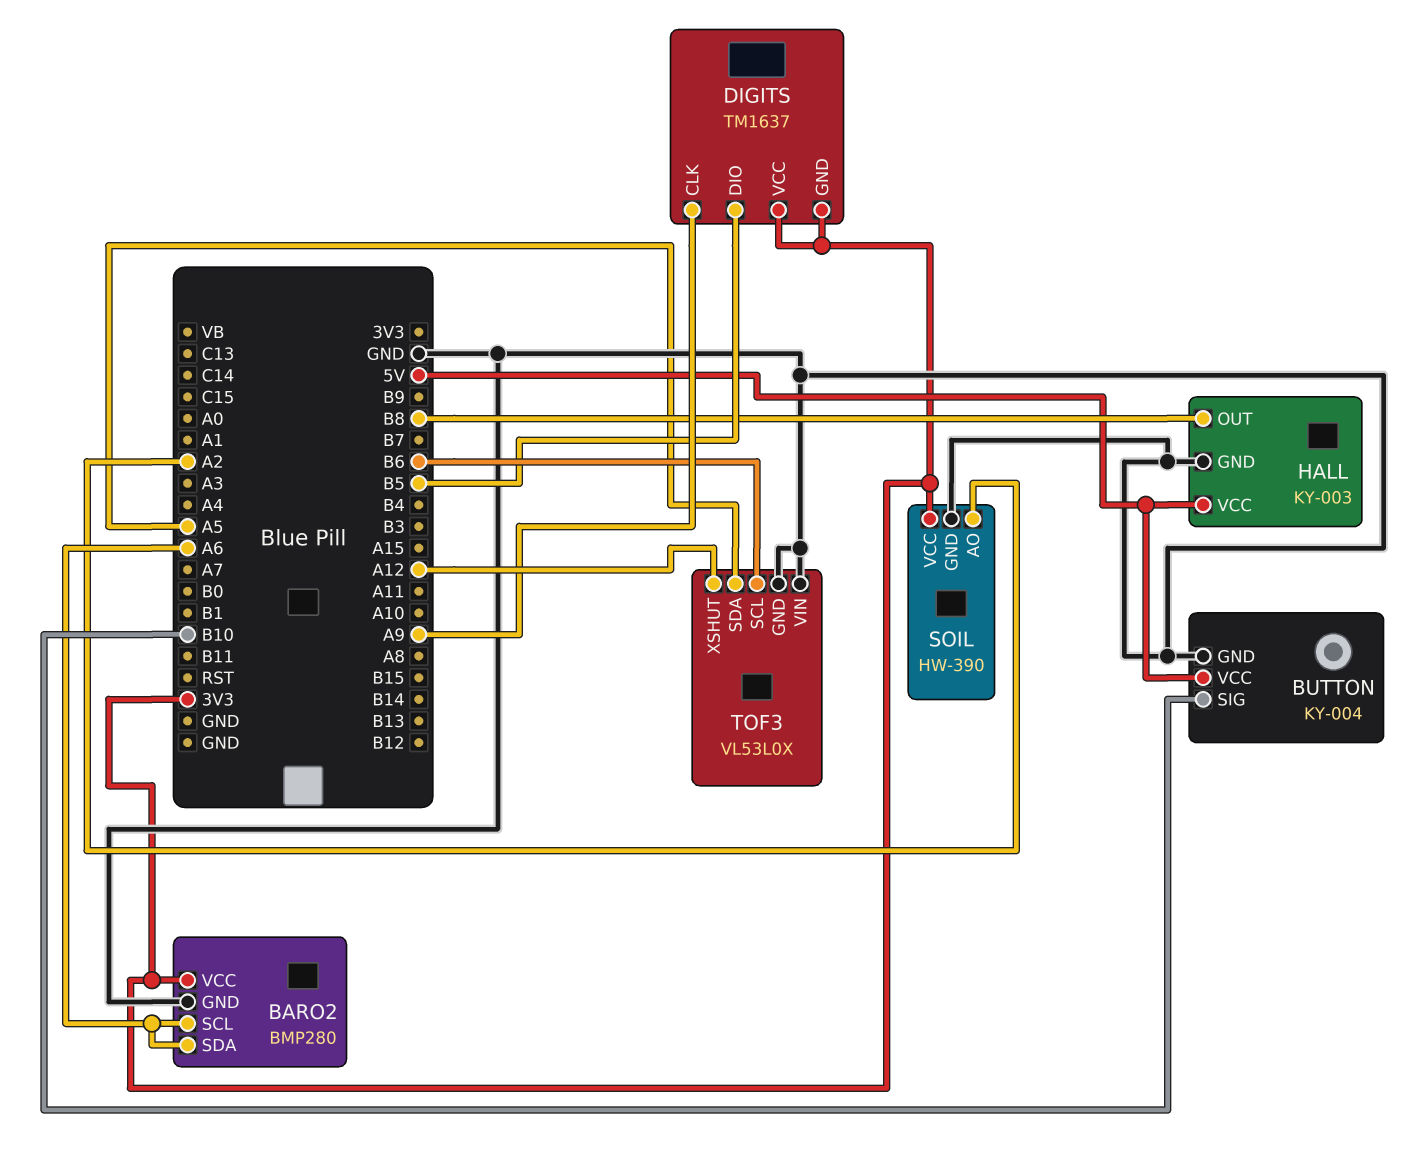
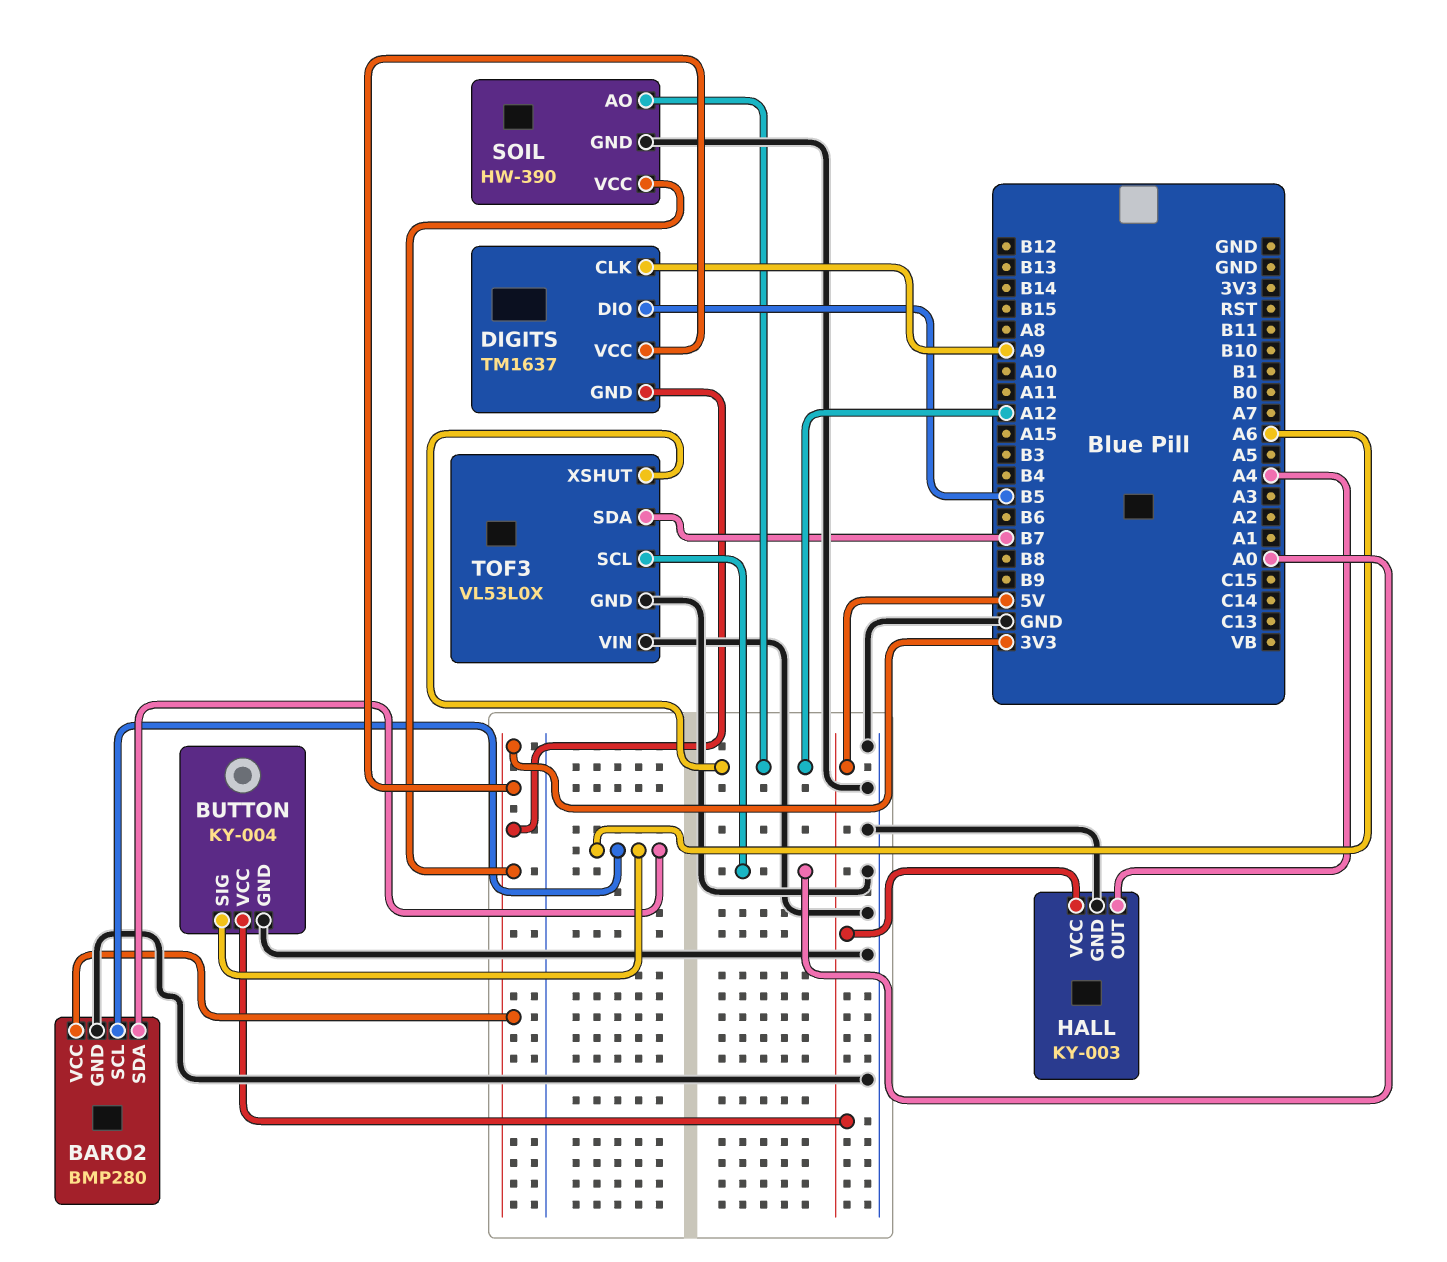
BUTTON pin SIG: B10 -> A6
HALL pin OUT: B8 -> A4
SOIL pin AO: A2 -> A12
TOF3 pin SCL: B6 -> A0
TOF3 pin SDA: A5 -> B7

